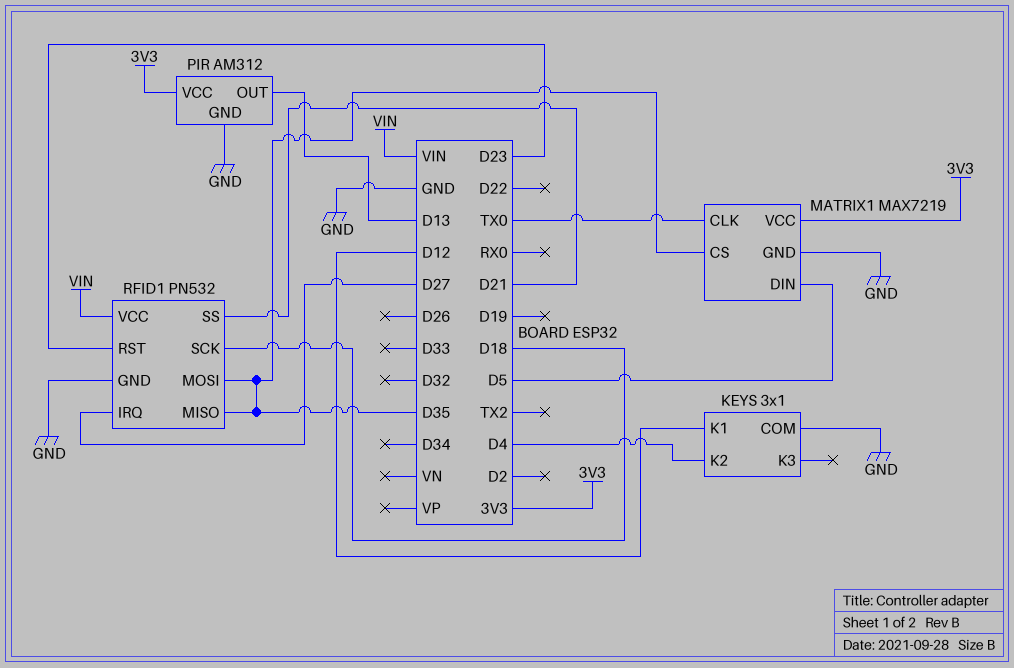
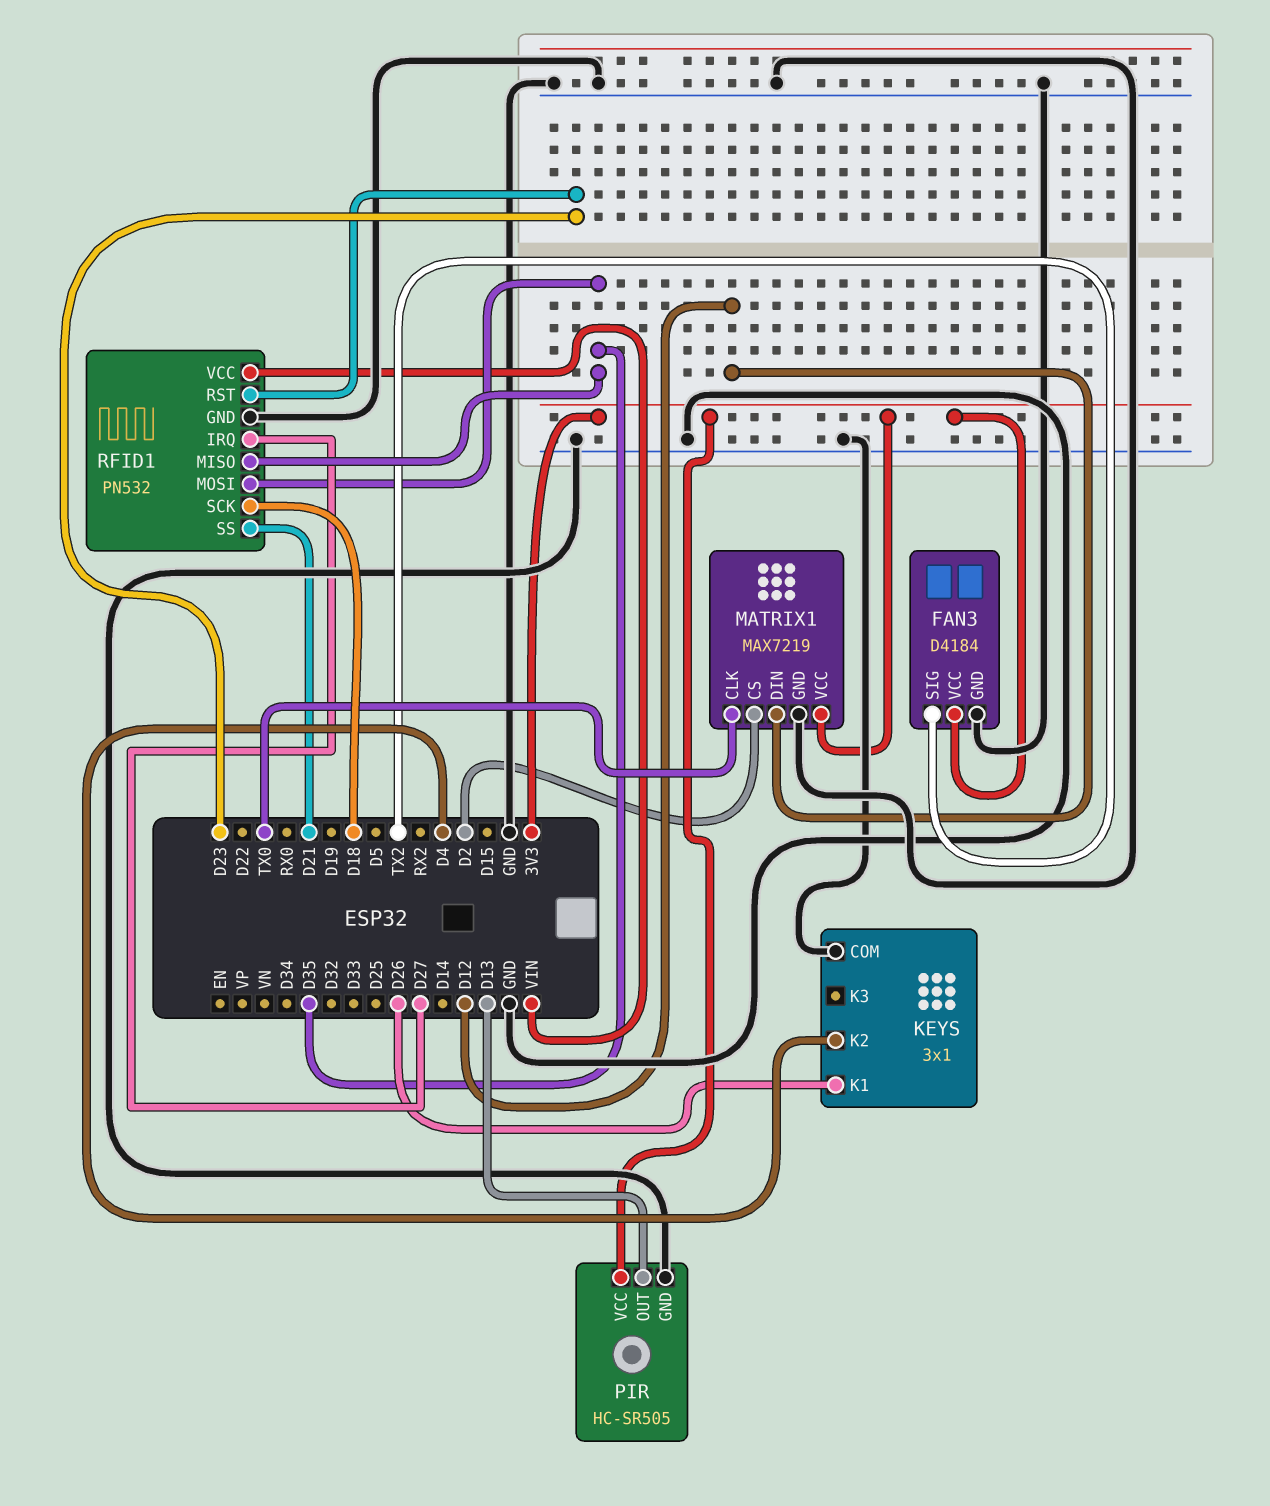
FAN3: none -> D4184
FAN3 pin GND: none -> GND
FAN3 pin SIG: none -> TX2
FAN3 pin VCC: none -> 3V3
KEYS pin K1: D12 -> D26
MATRIX1 pin CS: D35 -> D2
MATRIX1 pin DIN: D5 -> D12
PIR: AM312 -> HC-SR505

